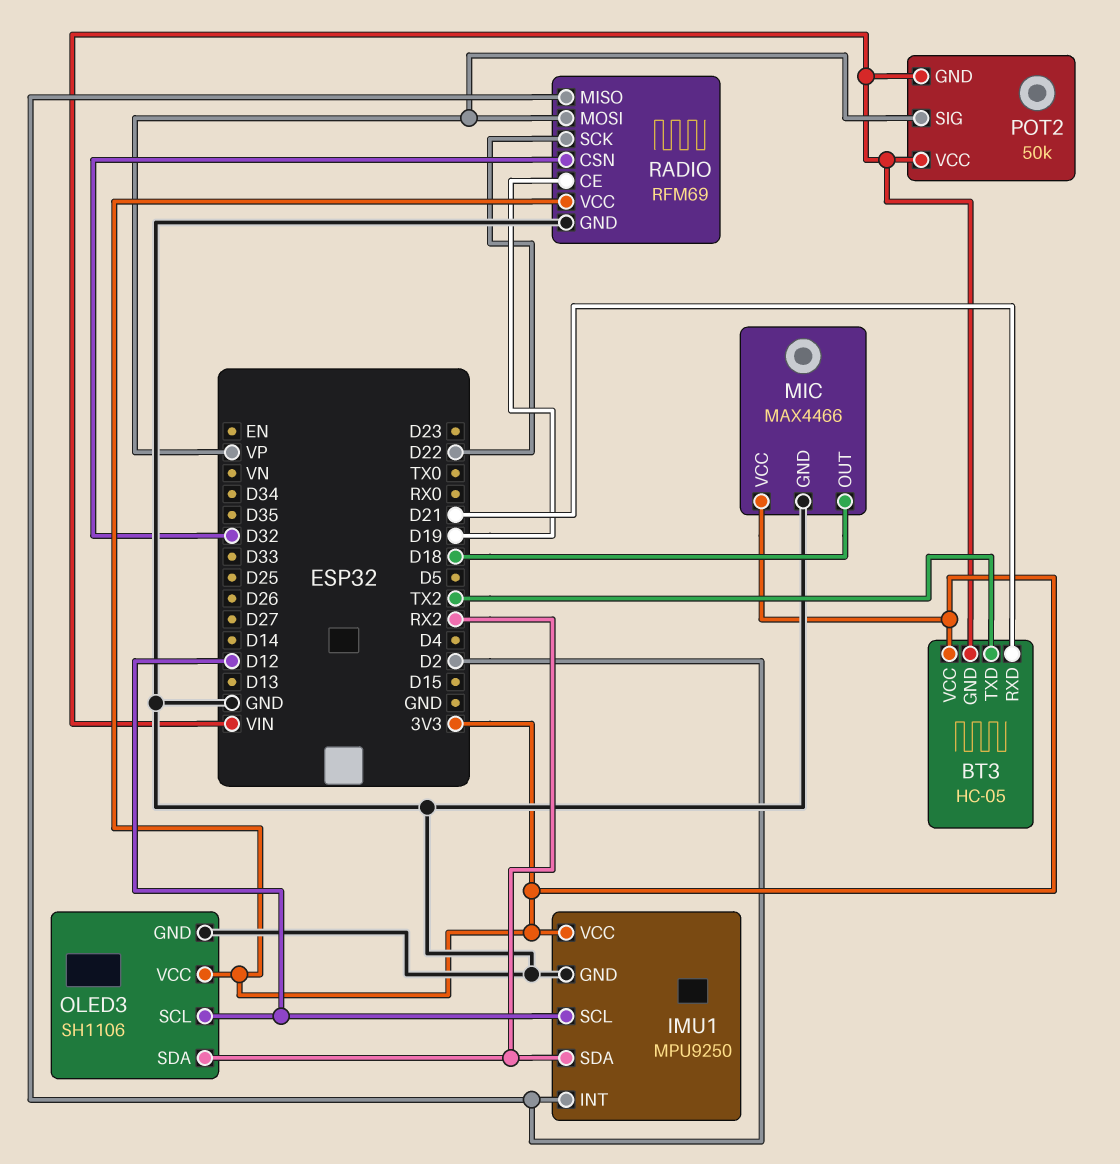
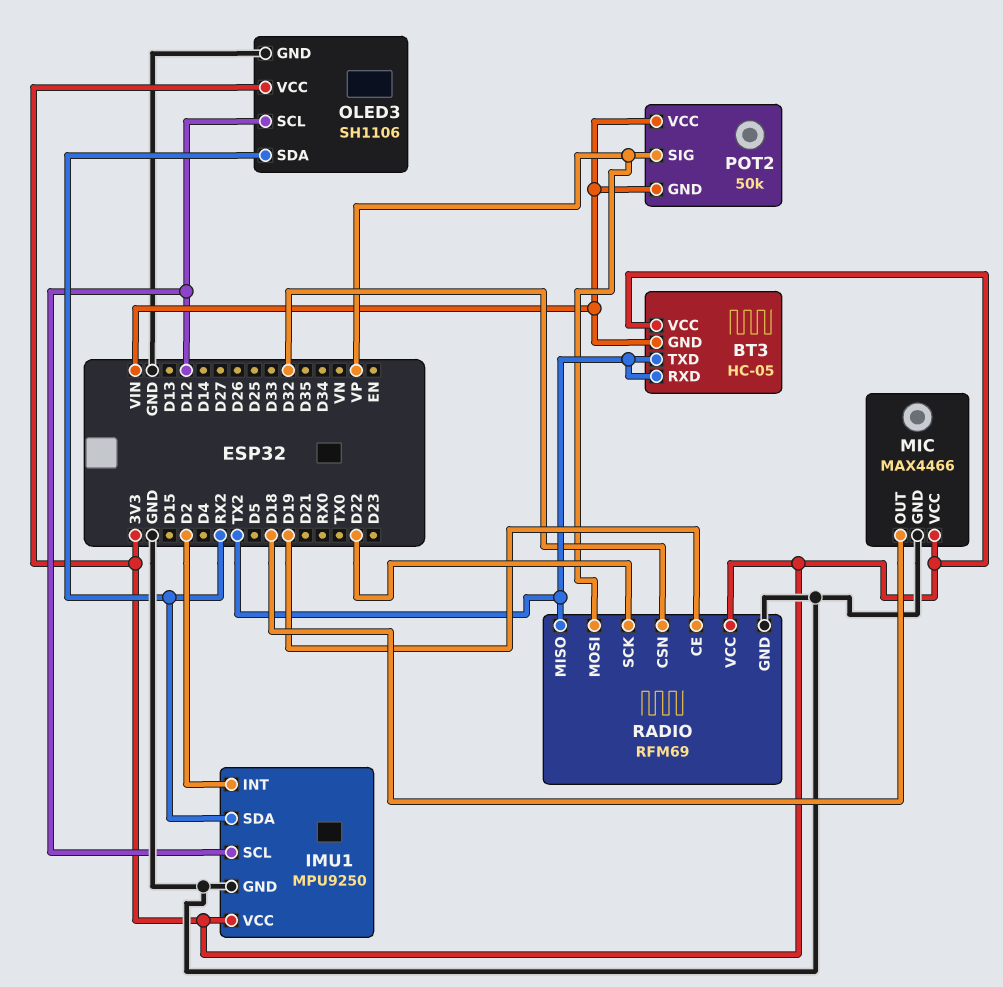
BT3 pin RXD: D21 -> TX2
RADIO pin MISO: D2 -> TX2

